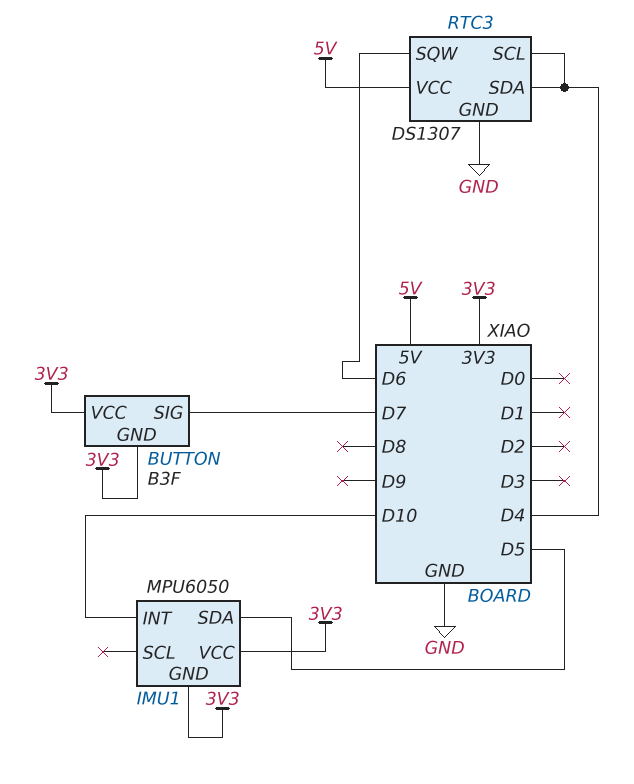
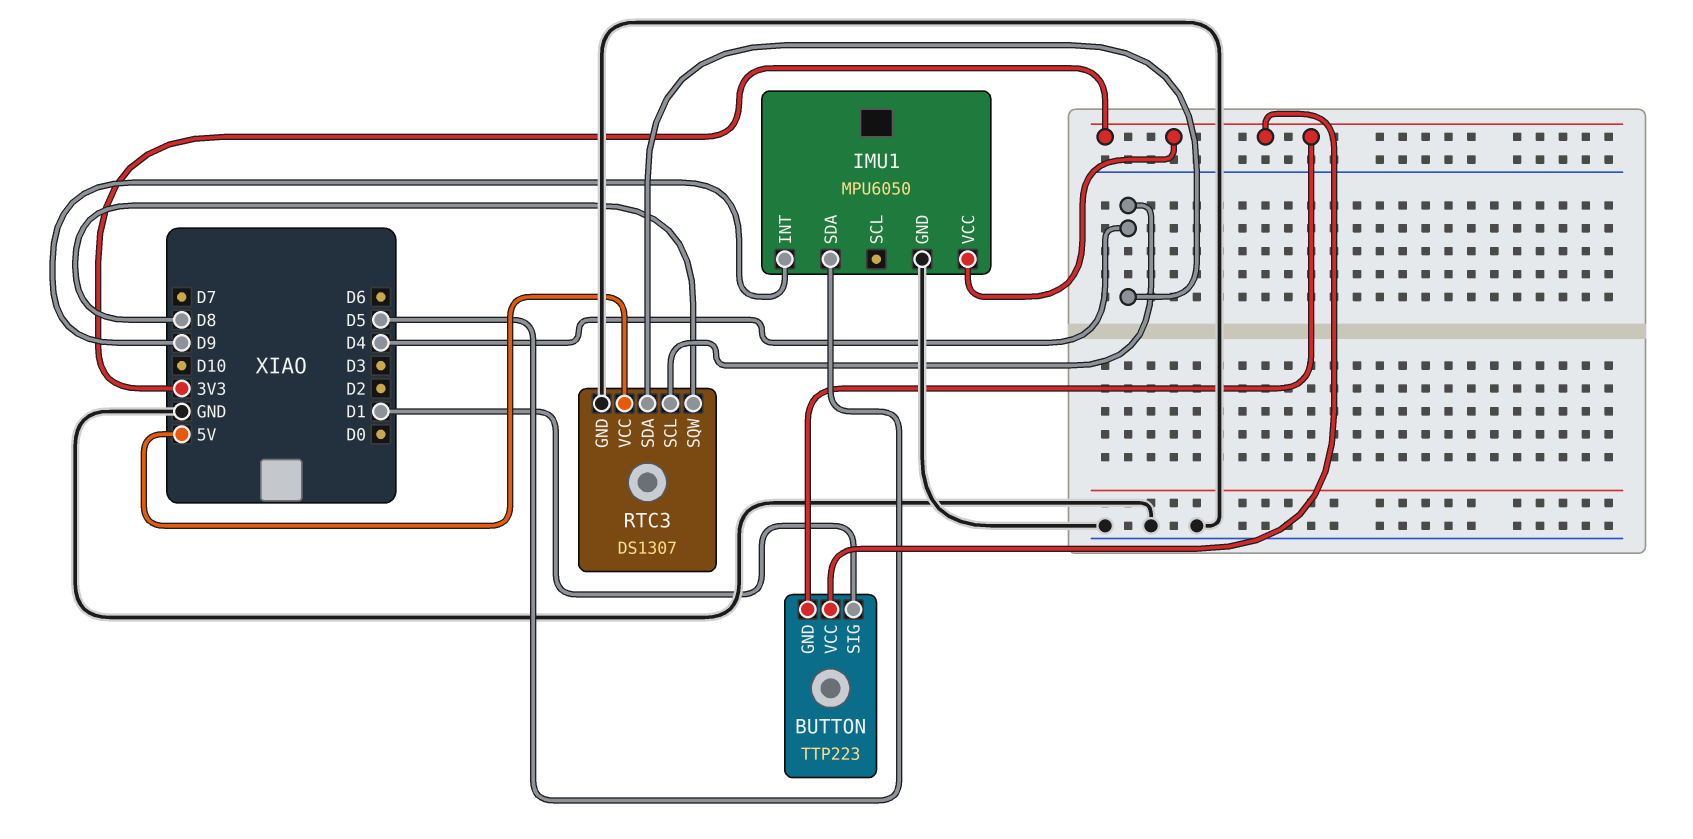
BUTTON: B3F -> TTP223
BUTTON pin SIG: D7 -> D1
IMU1 pin GND: 3V3 -> GND
IMU1 pin INT: D10 -> D9
RTC3 pin SQW: D6 -> D8

